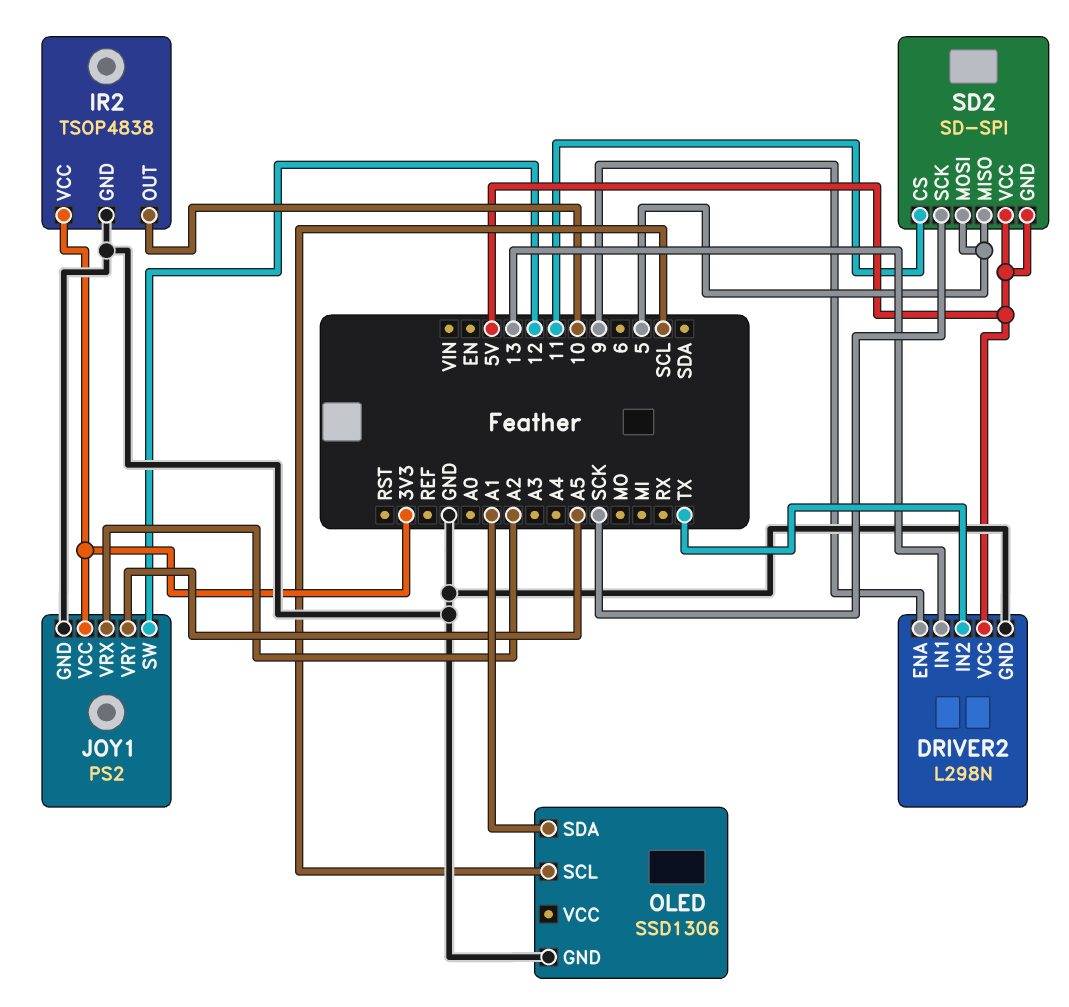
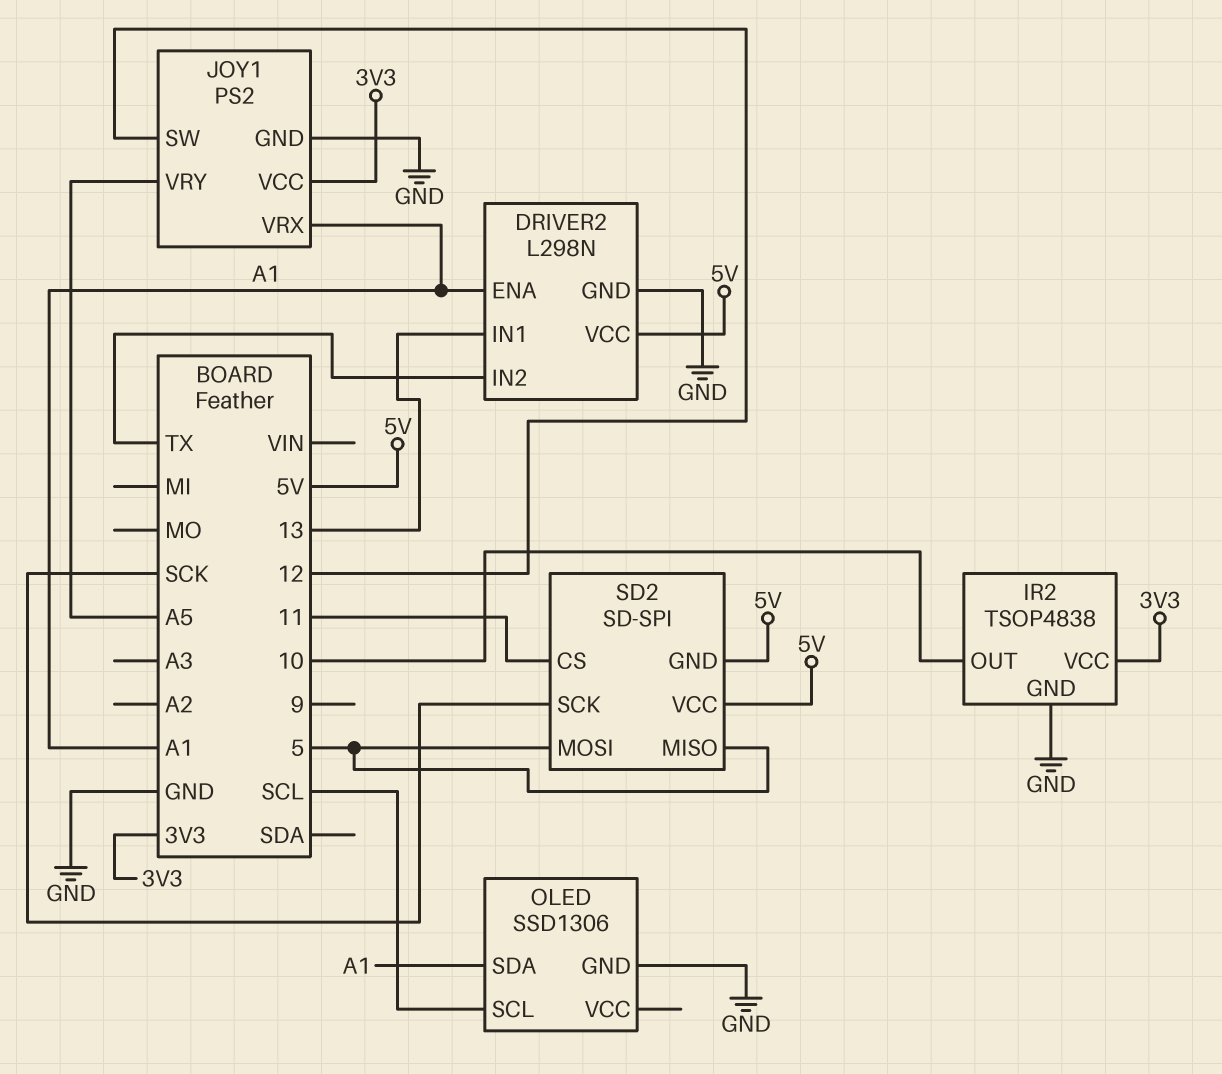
DRIVER2 pin ENA: 9 -> A1
JOY1 pin VRX: A2 -> A1

